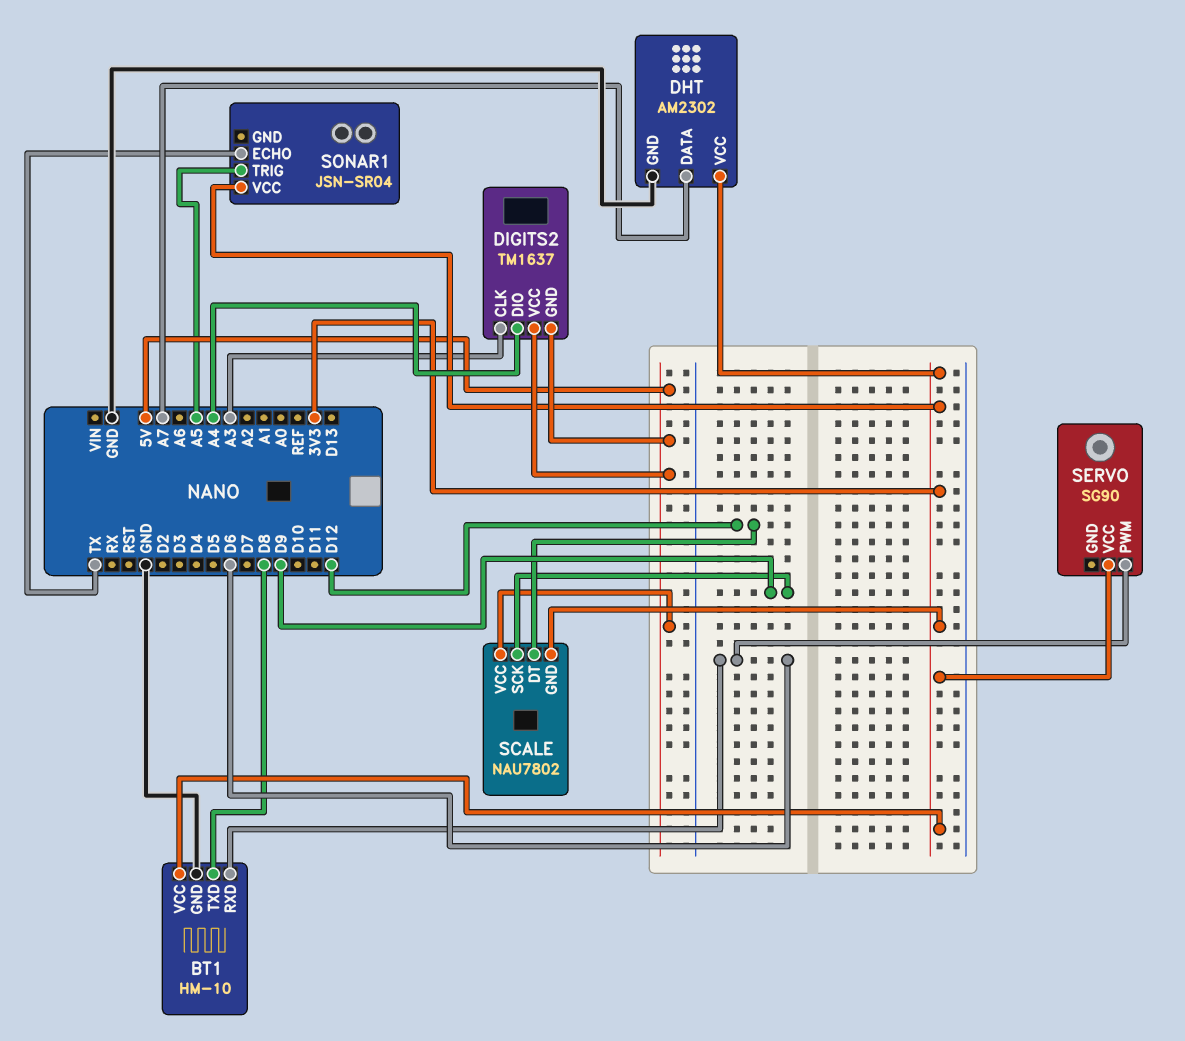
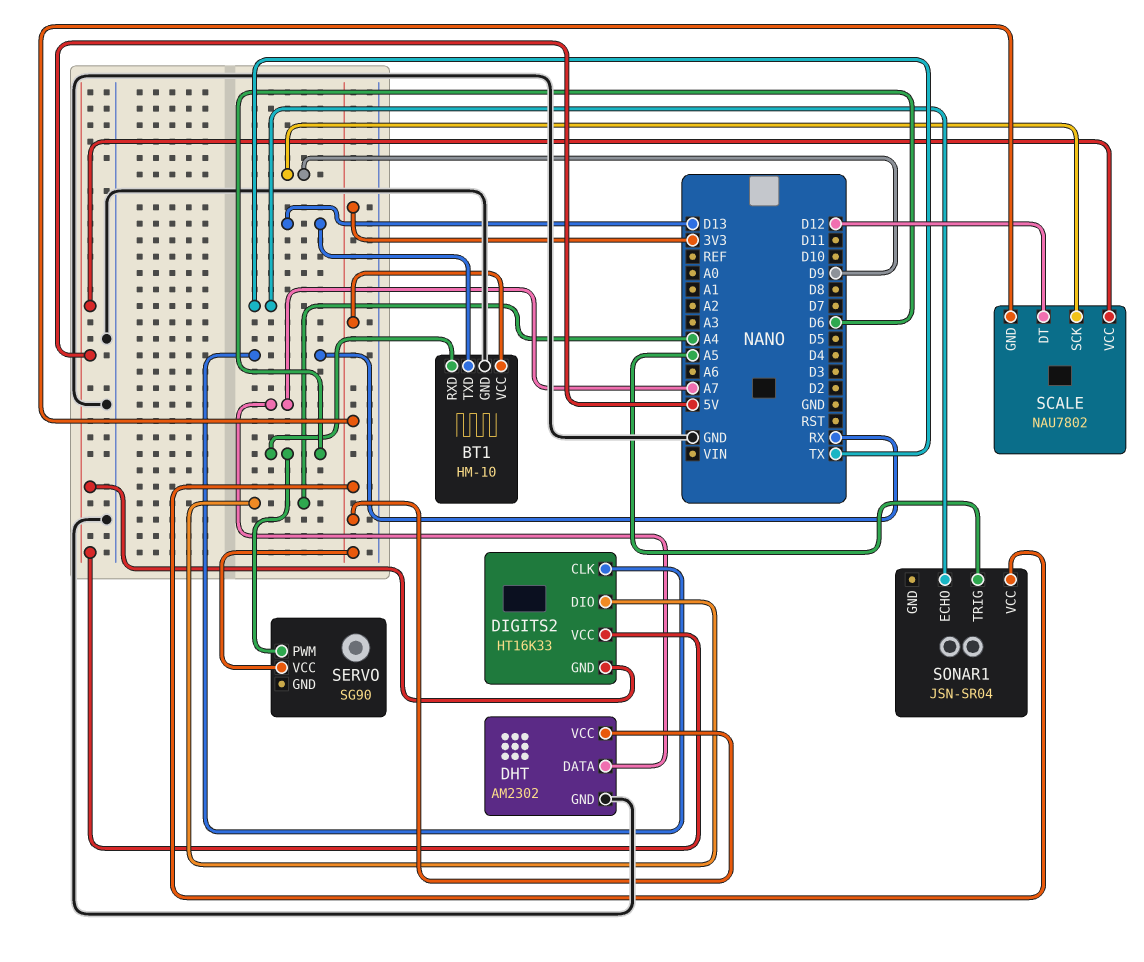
BT1 pin TXD: D8 -> D13
DIGITS2: TM1637 -> HT16K33
DIGITS2 pin CLK: A3 -> RX

